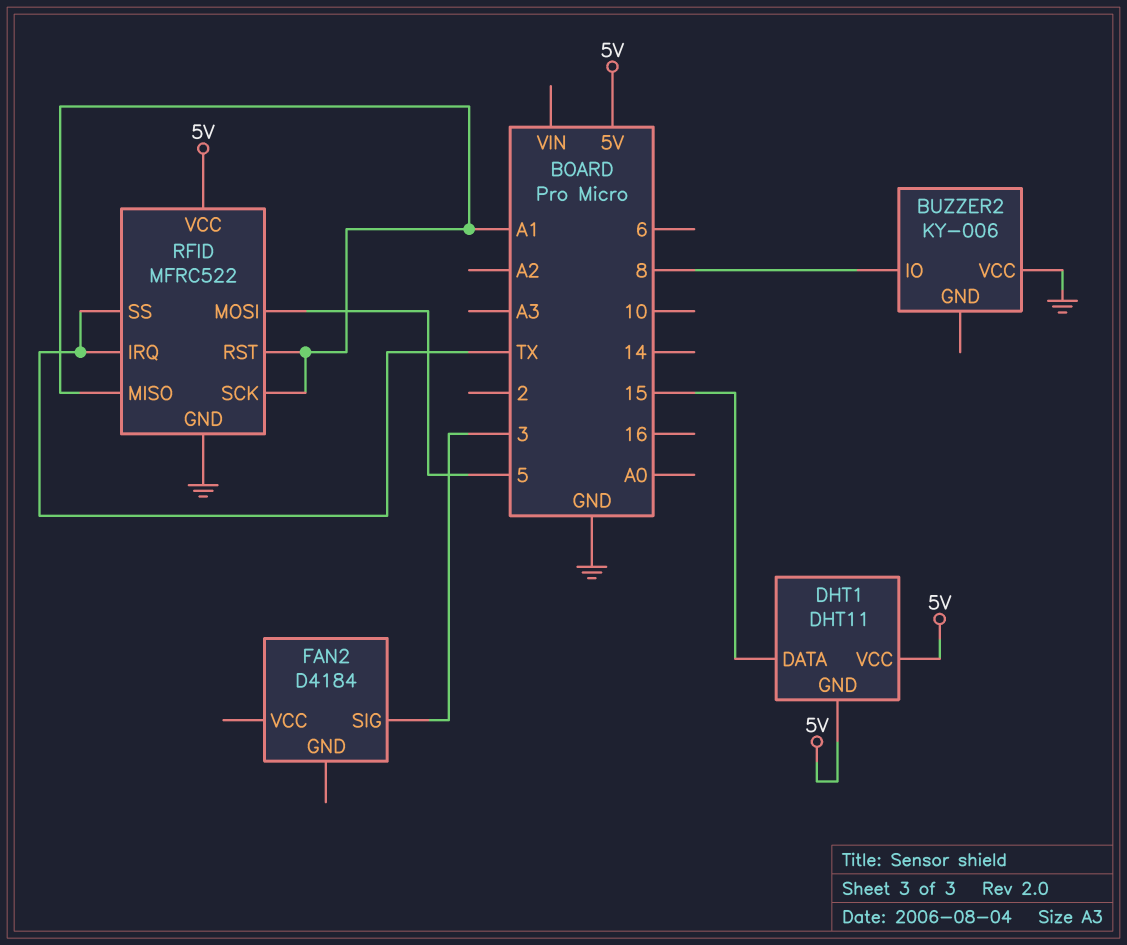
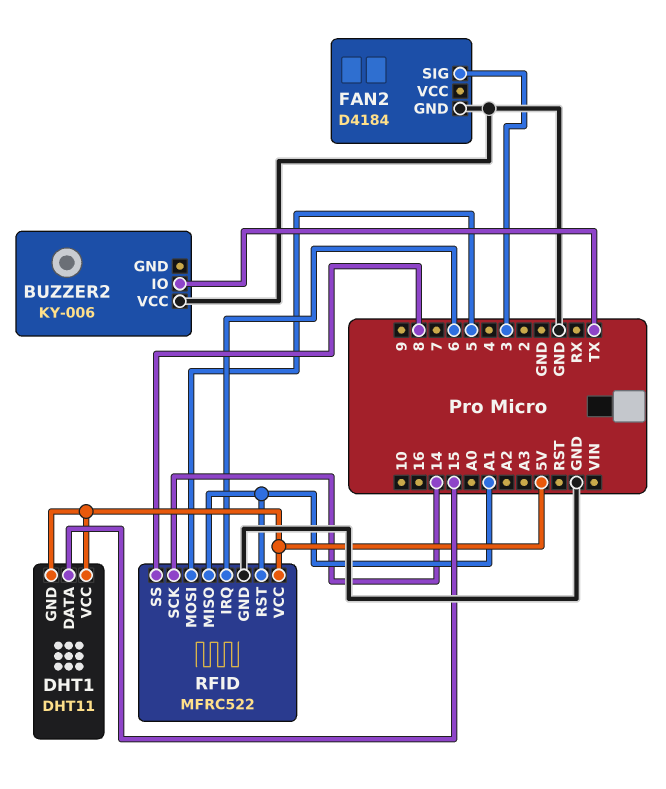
BUZZER2 pin IO: 8 -> TX
FAN2 pin GND: none -> GND
RFID pin IRQ: TX -> 6
RFID pin SCK: A1 -> 14
RFID pin SS: TX -> 8

